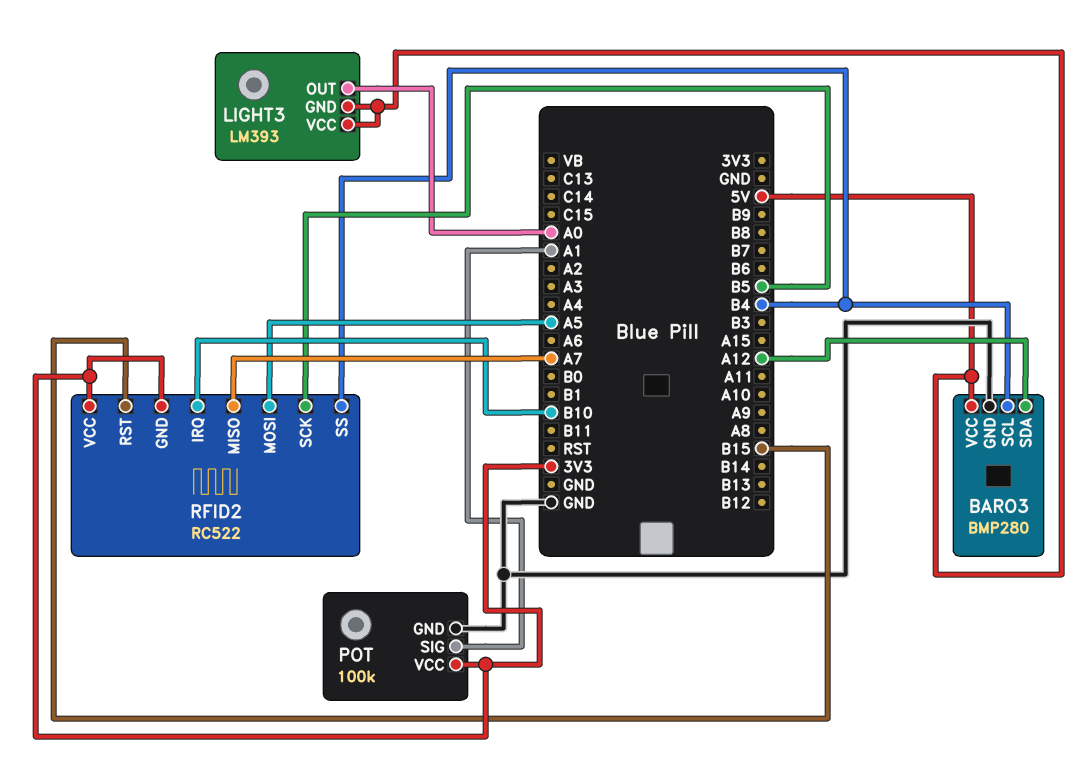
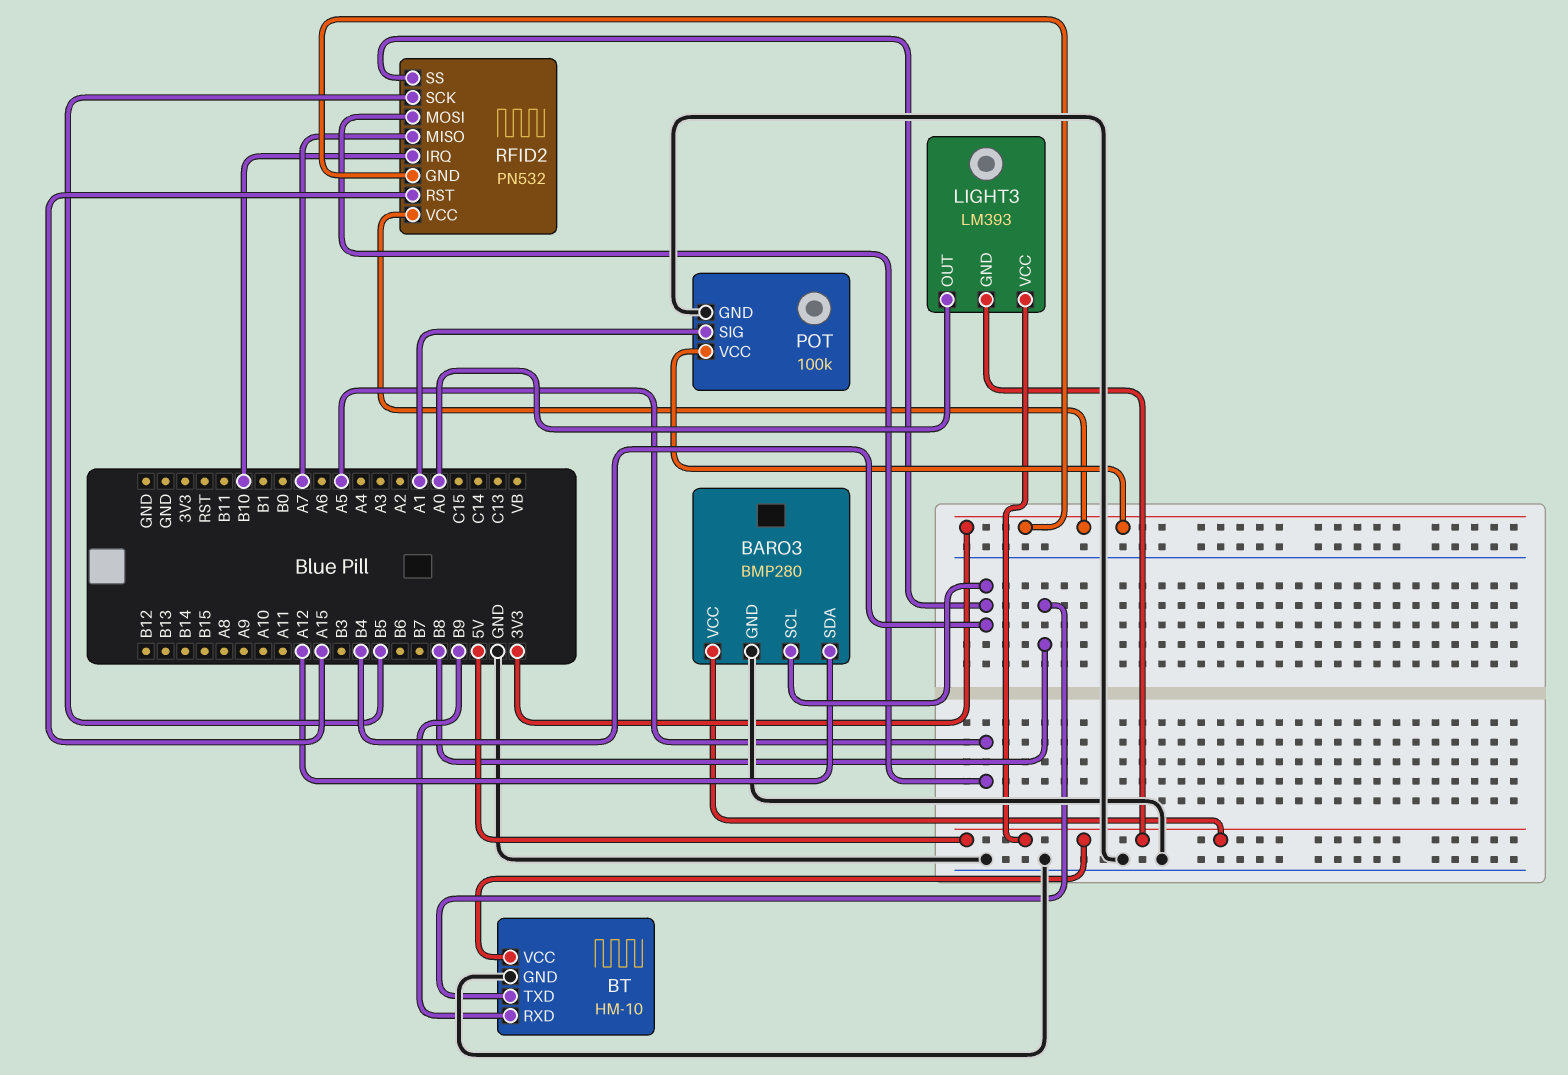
BT: none -> HM-10
BT pin GND: none -> GND
BT pin RXD: none -> B9
BT pin TXD: none -> B8
BT pin VCC: none -> 5V
RFID2: RC522 -> PN532
RFID2 pin RST: B15 -> A15

